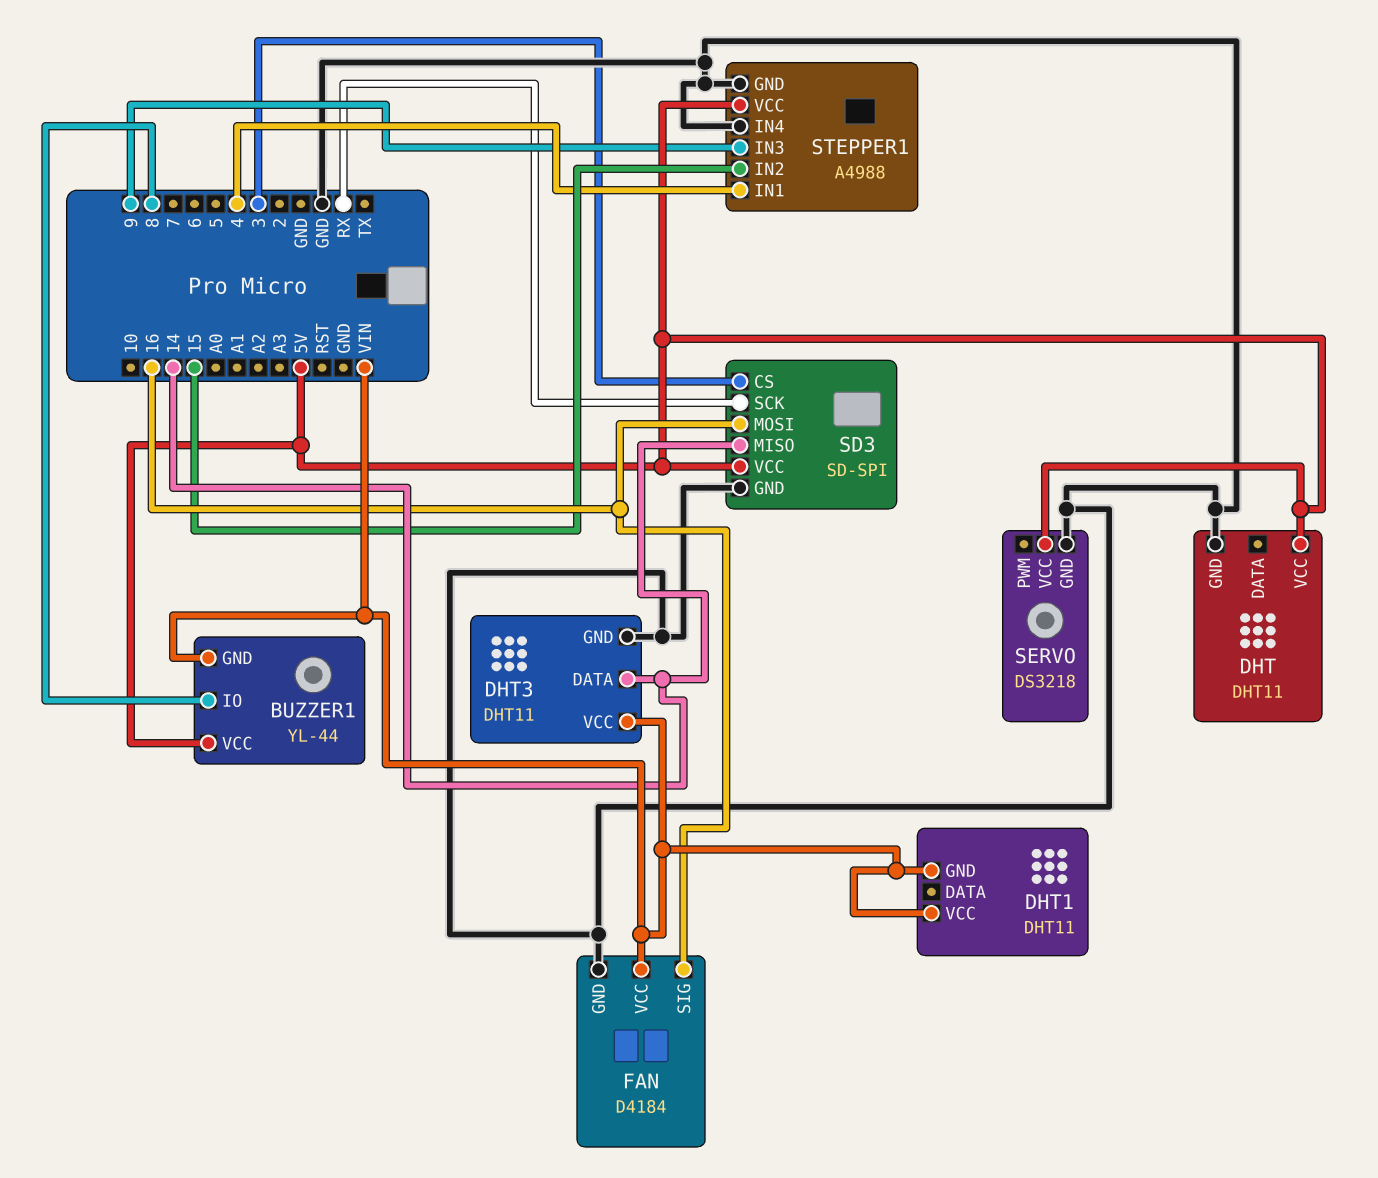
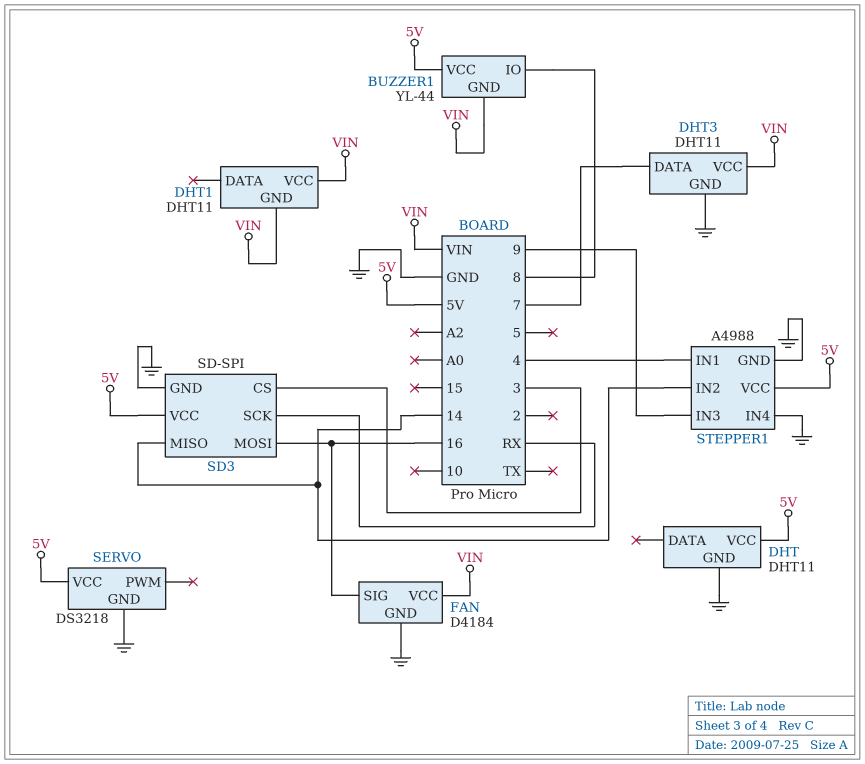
DHT3 pin DATA: 14 -> 7
STEPPER1 pin IN2: 15 -> 14

